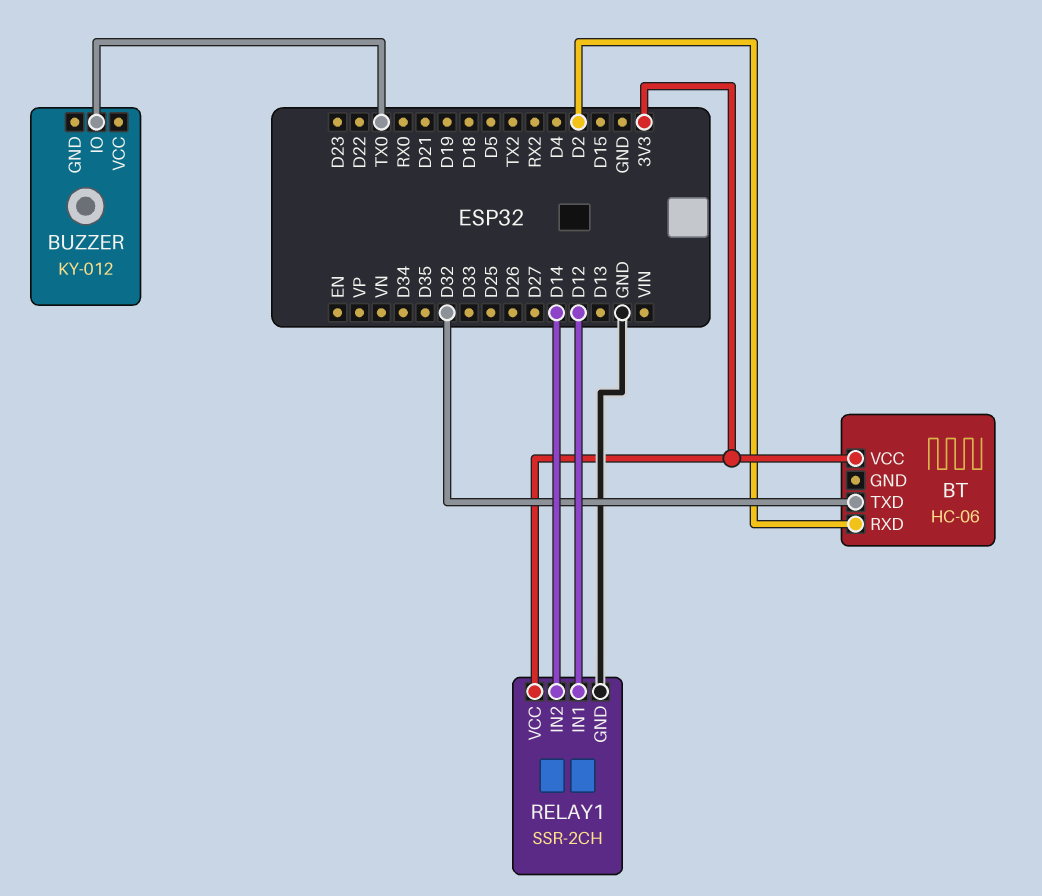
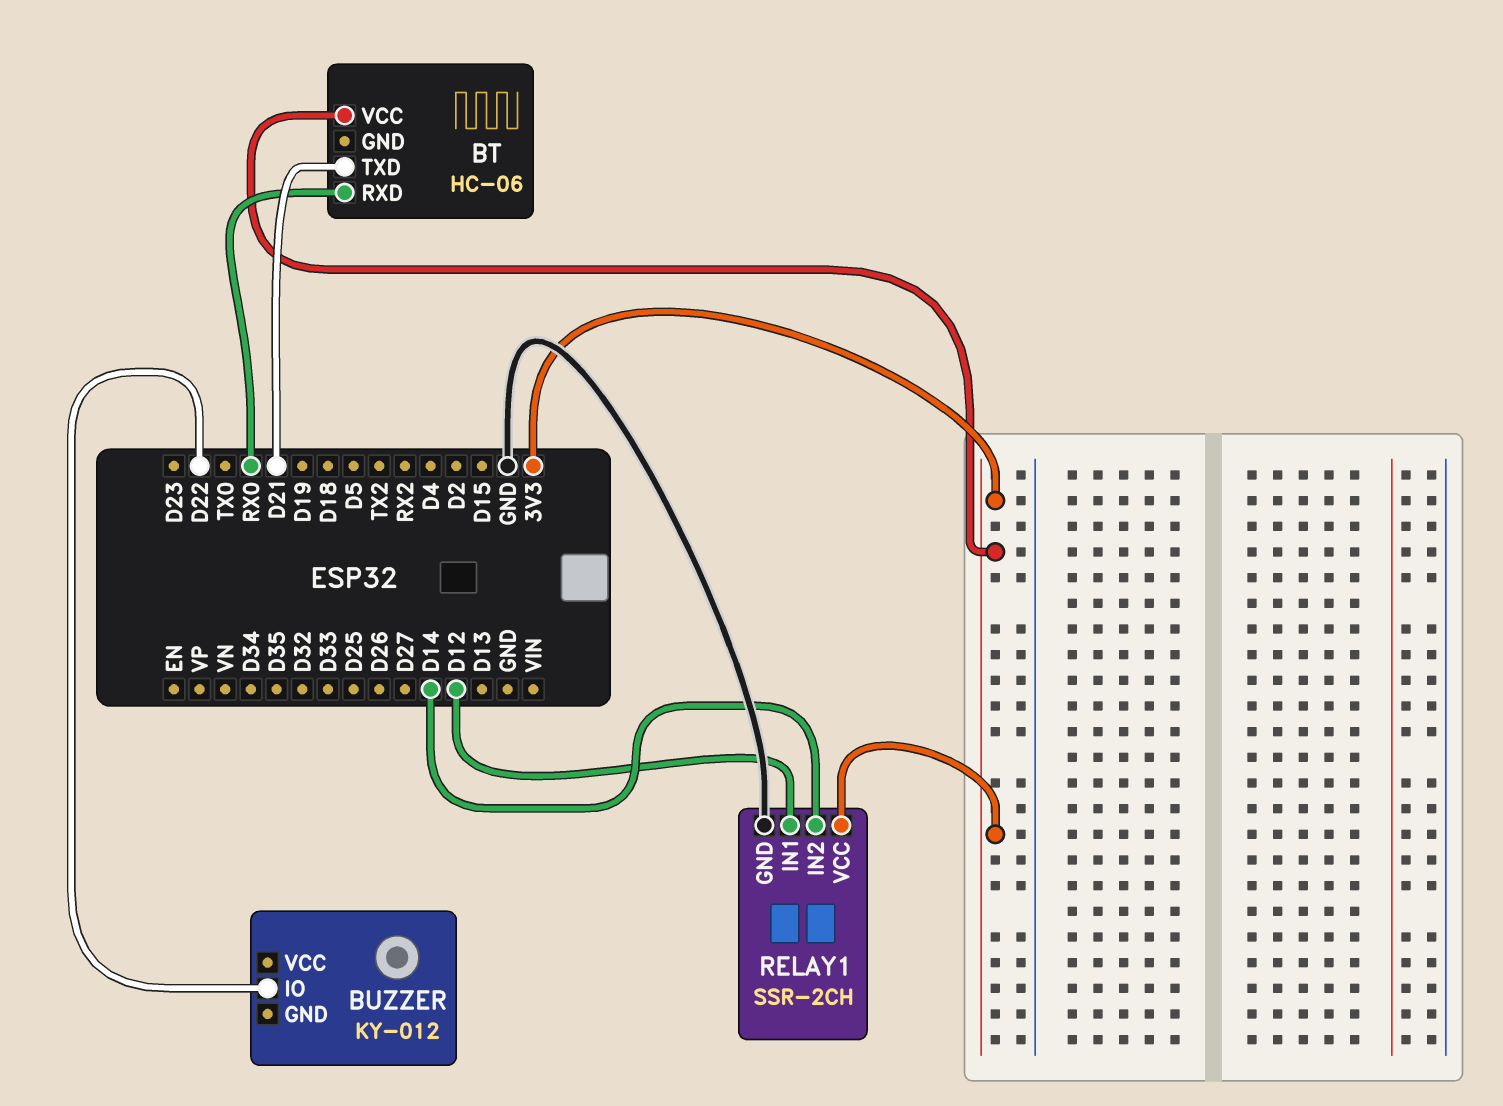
BT pin RXD: D2 -> RX0
BT pin TXD: D32 -> D21
BUZZER pin IO: TX0 -> D22

